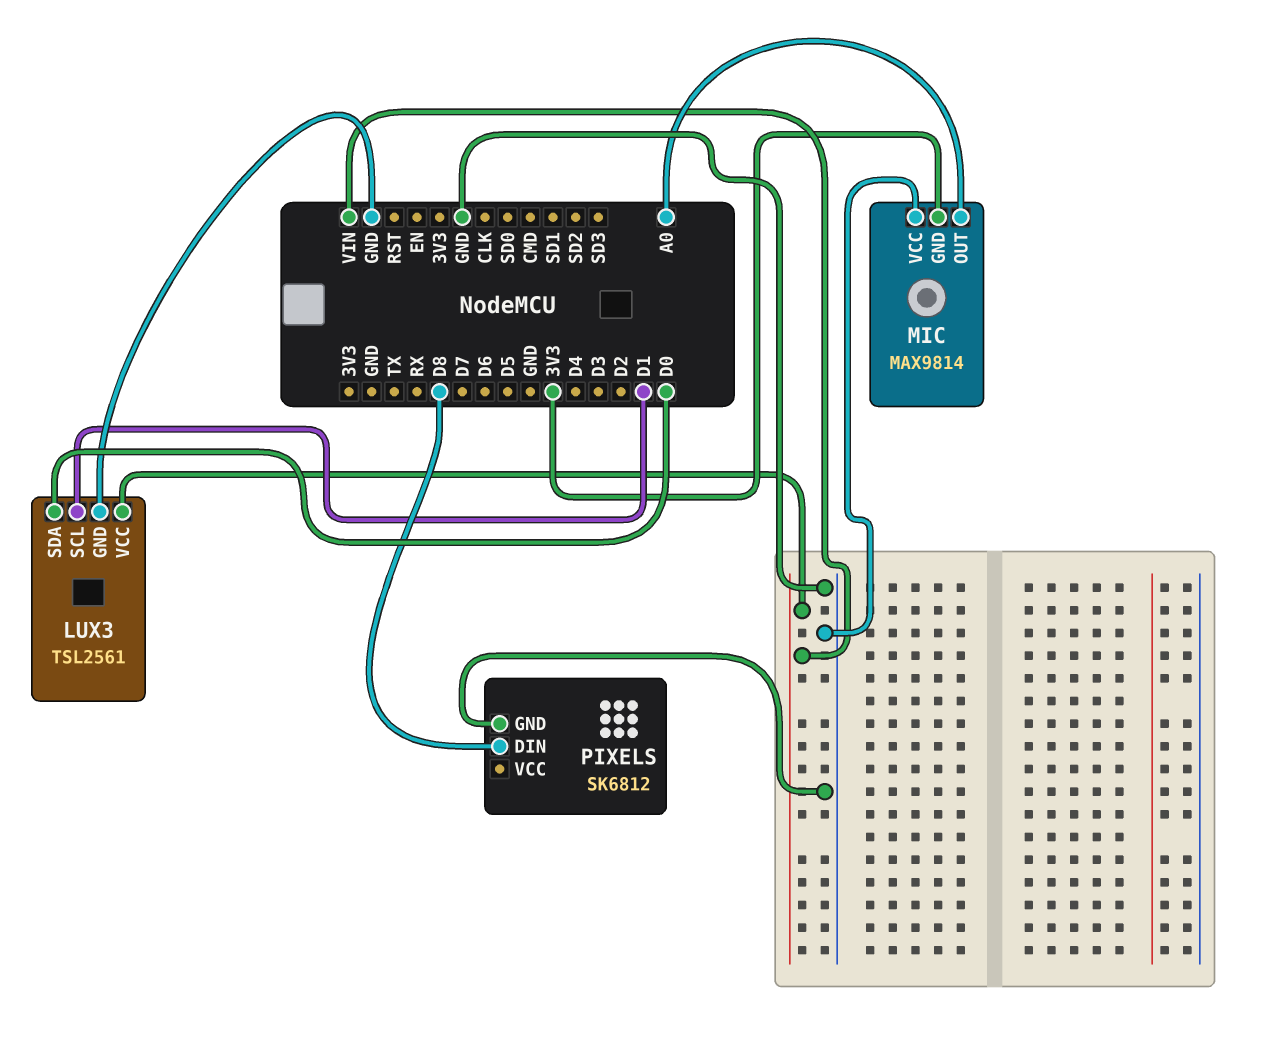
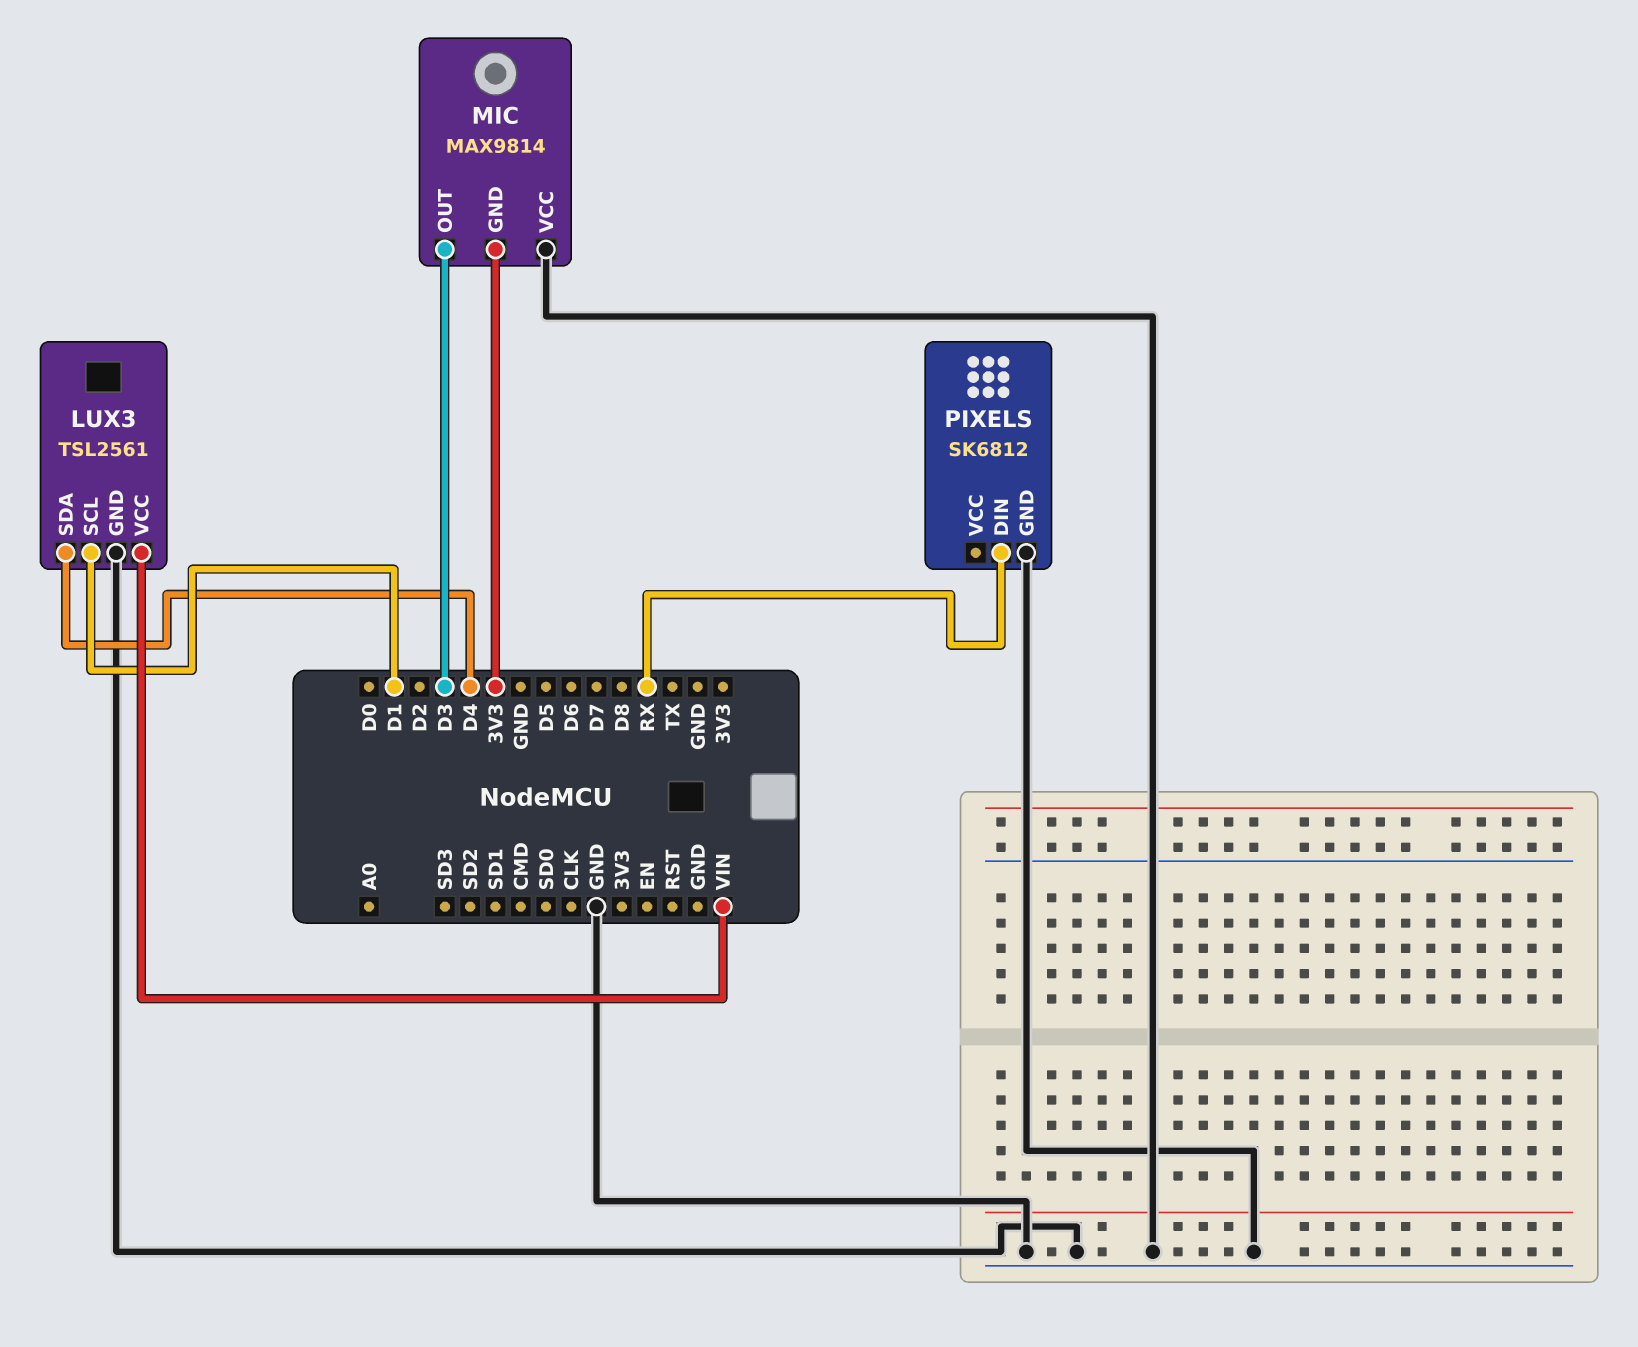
LUX3 pin SDA: D0 -> D4
MIC pin OUT: A0 -> D3
PIXELS pin DIN: D8 -> RX

